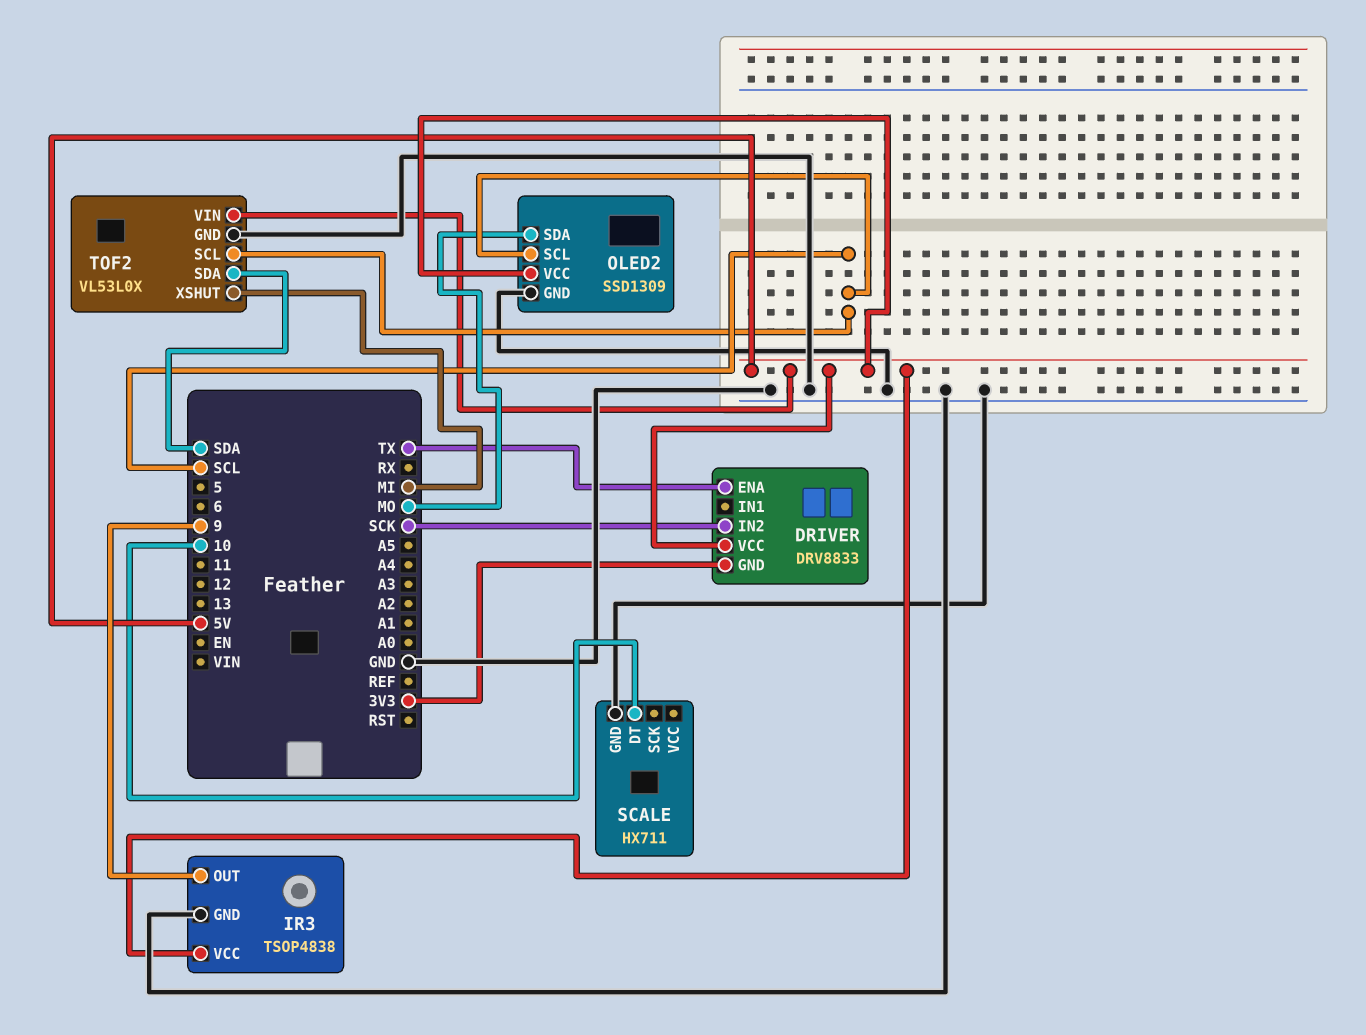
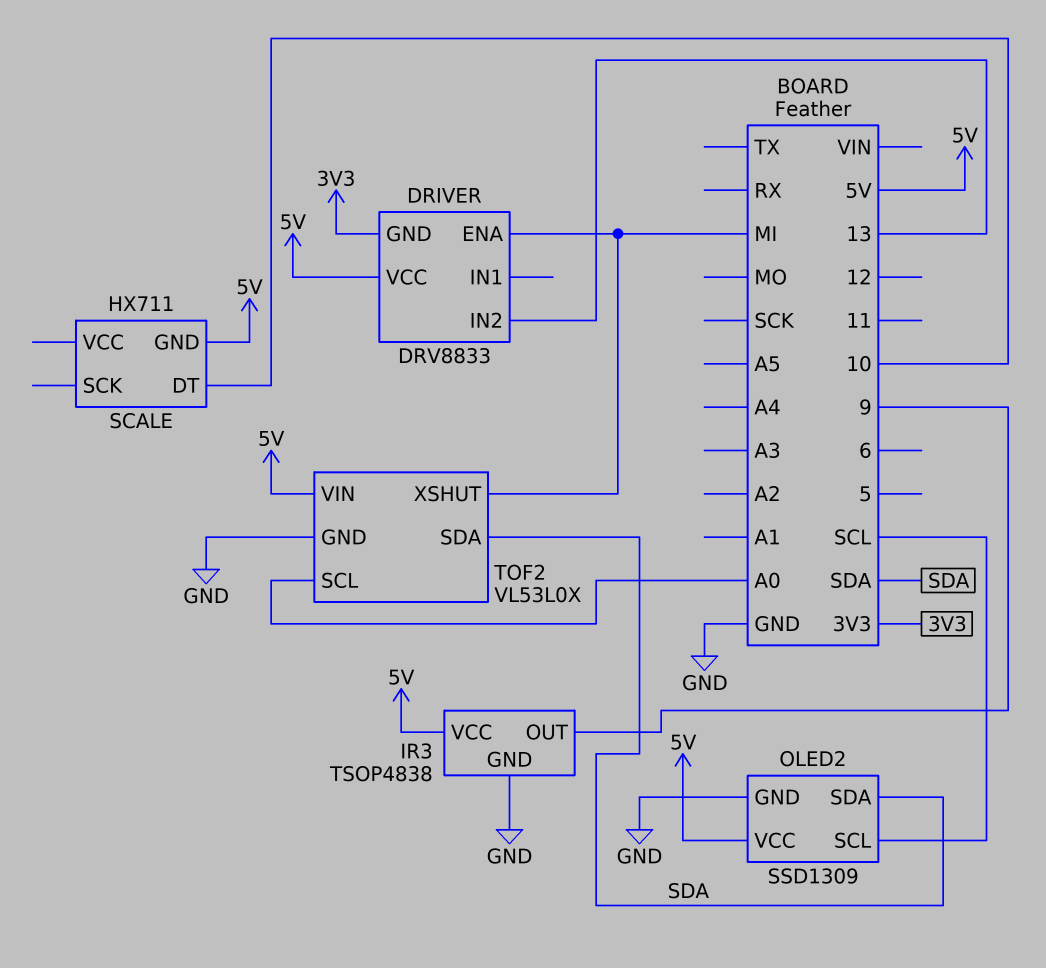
DRIVER pin ENA: TX -> MI
DRIVER pin IN2: SCK -> 13
OLED2 pin SDA: MO -> SDA
SCALE pin GND: GND -> 5V
TOF2 pin SCL: SCL -> A0

